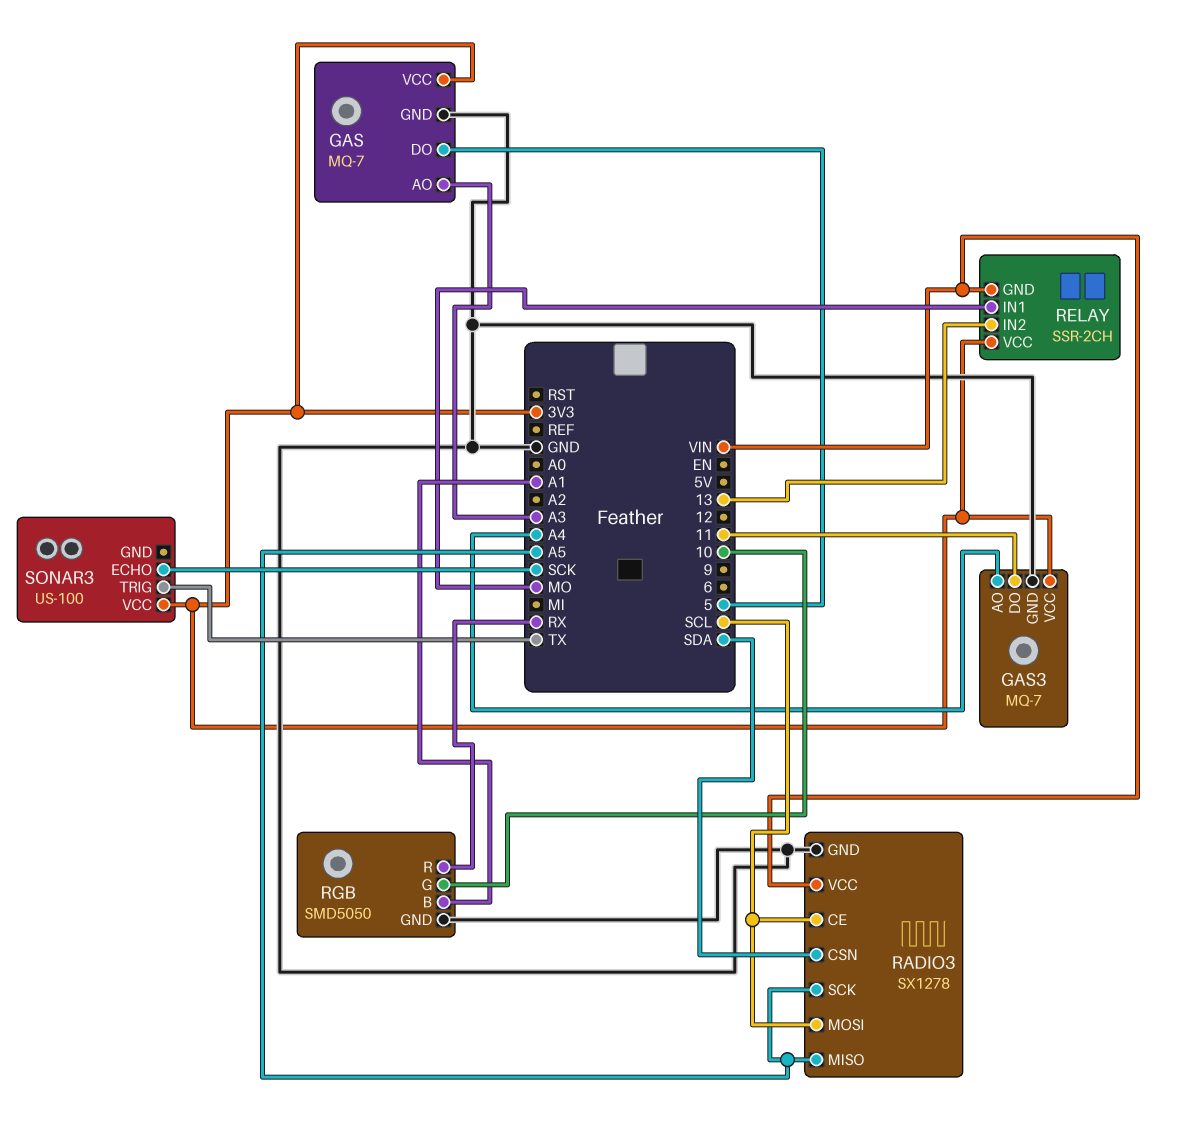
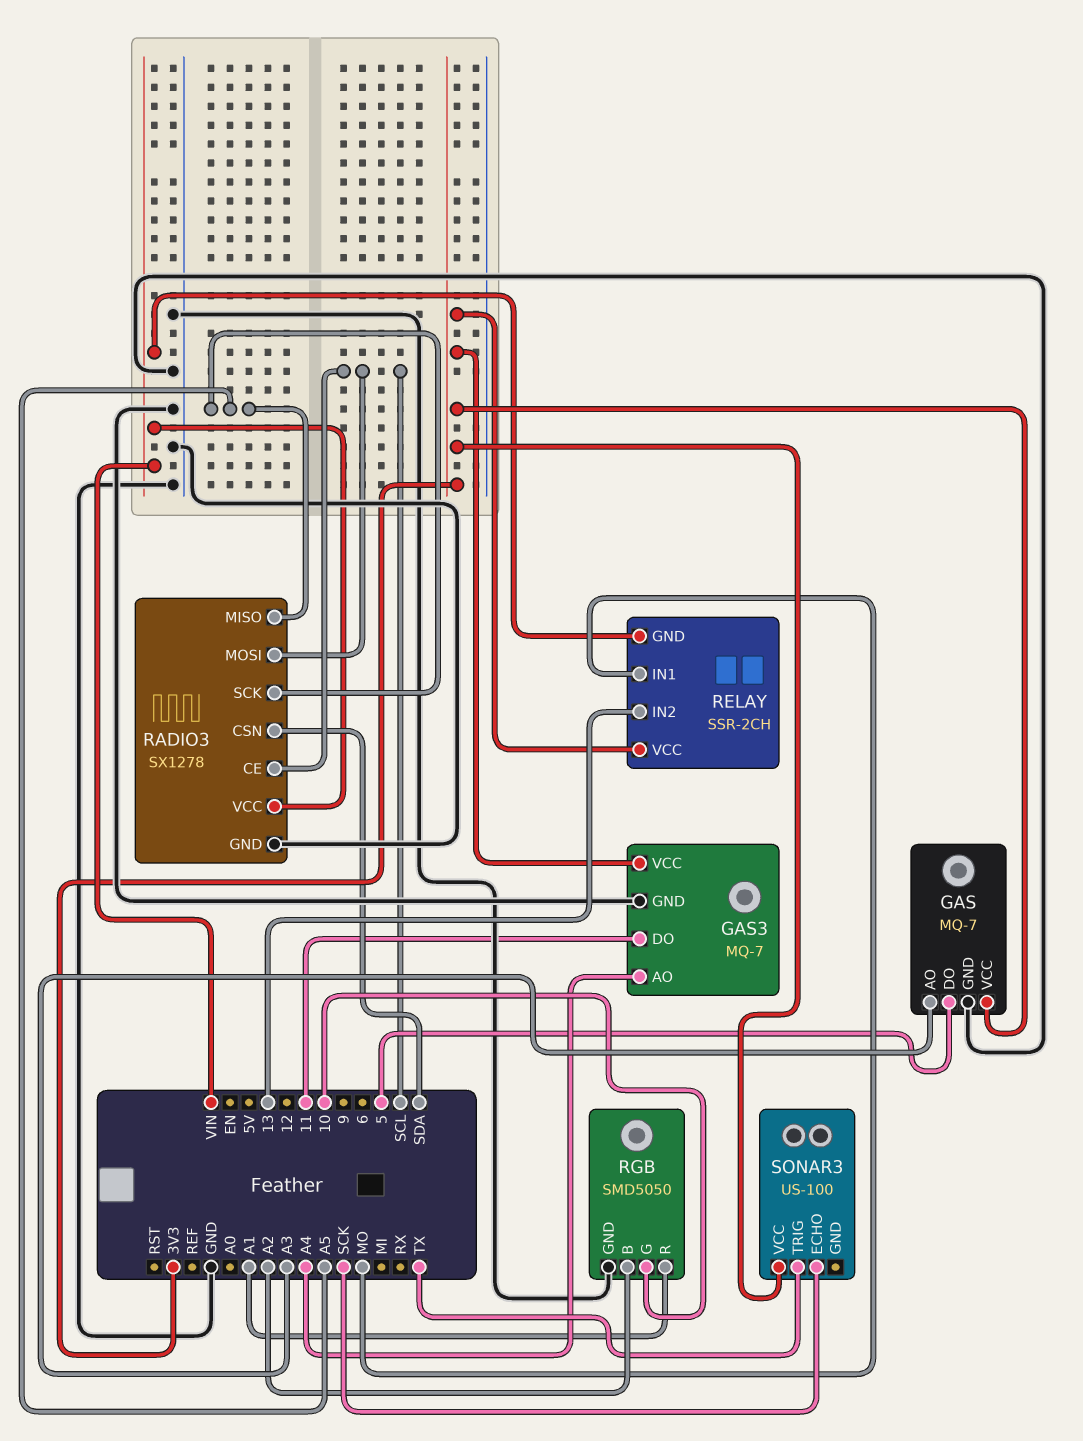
RGB pin B: A1 -> A2
RGB pin R: RX -> A1

